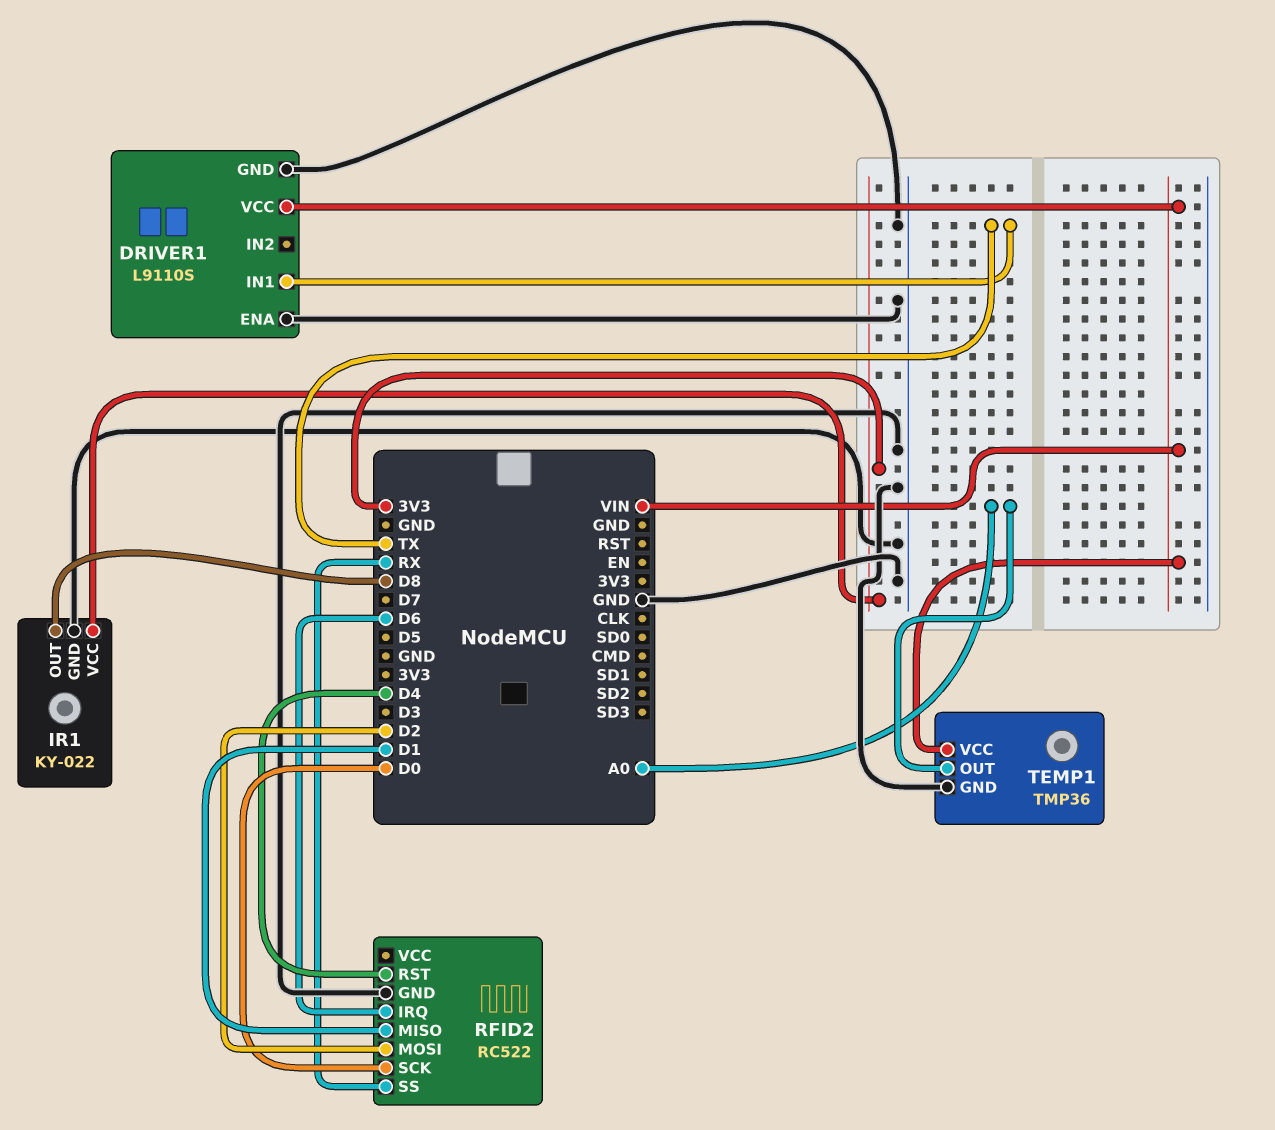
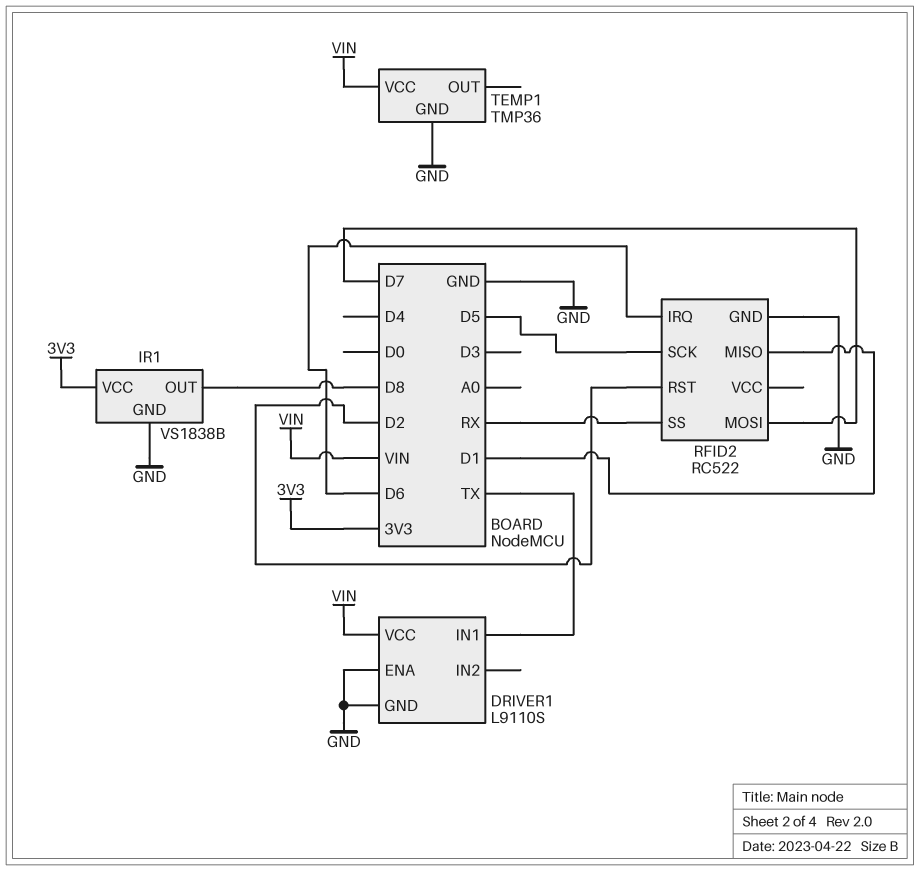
IR1: KY-022 -> VS1838B
RFID2 pin MOSI: D2 -> D7
RFID2 pin RST: D4 -> D2
RFID2 pin SCK: D0 -> D5
TEMP1 pin OUT: A0 -> none

